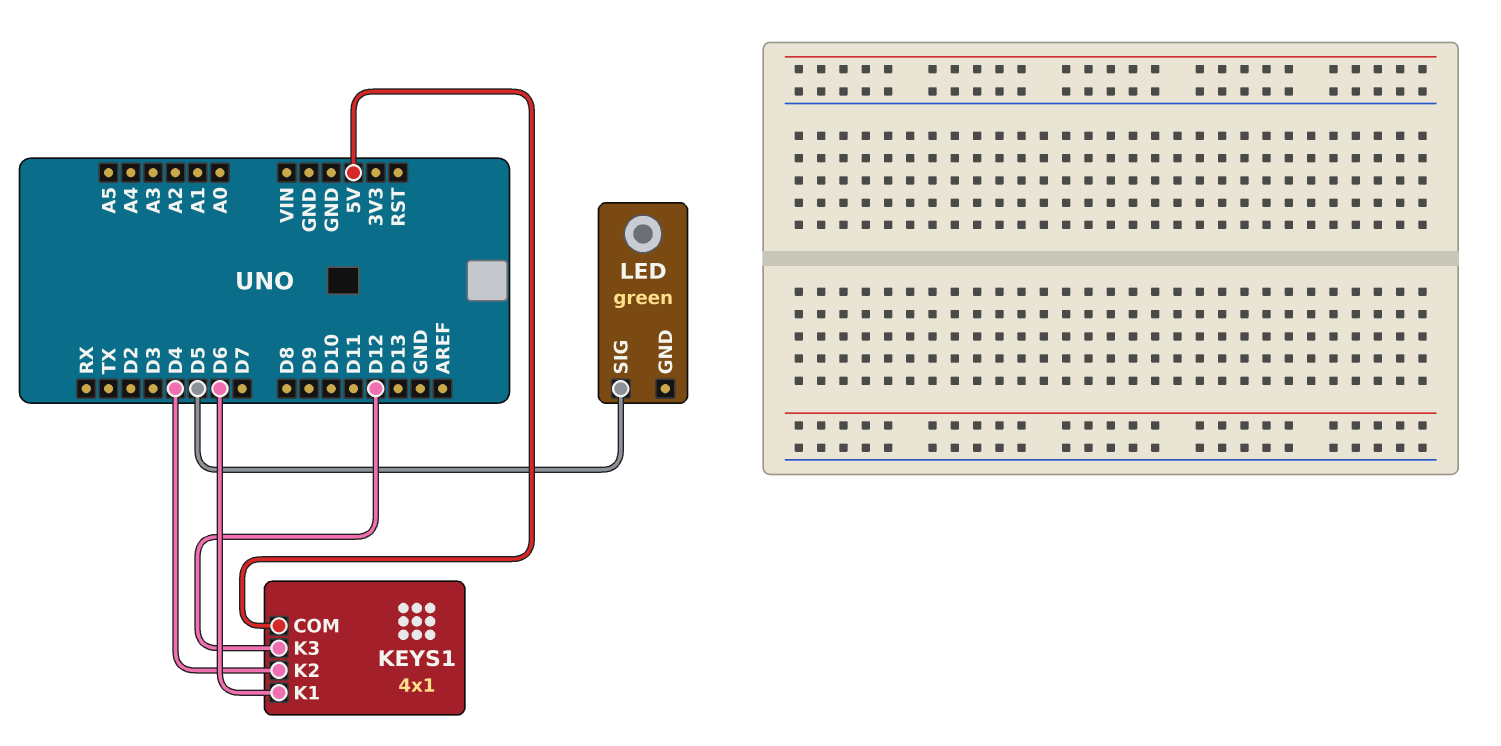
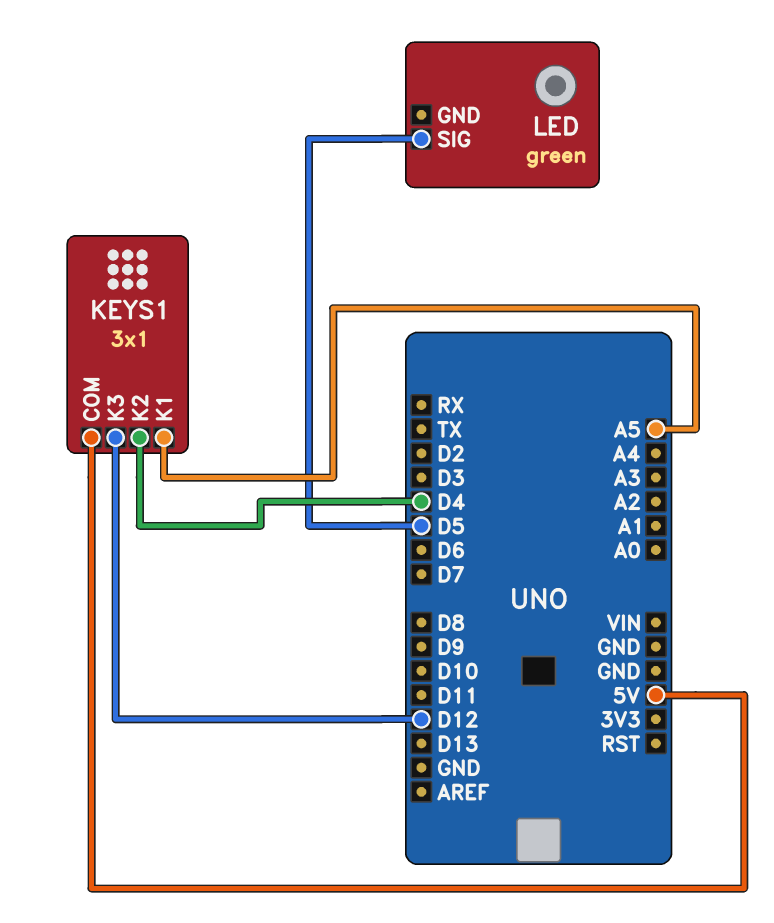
KEYS1: 4x1 -> 3x1
KEYS1 pin K1: D6 -> A5

